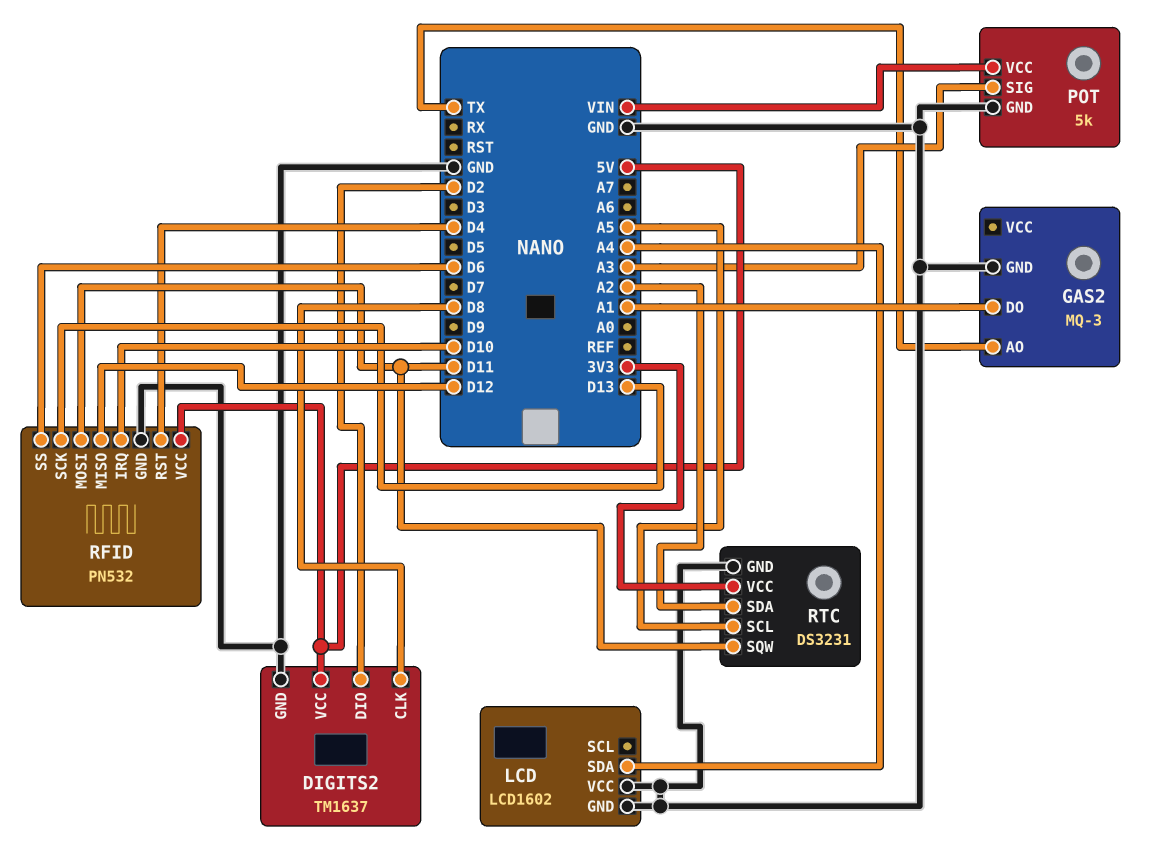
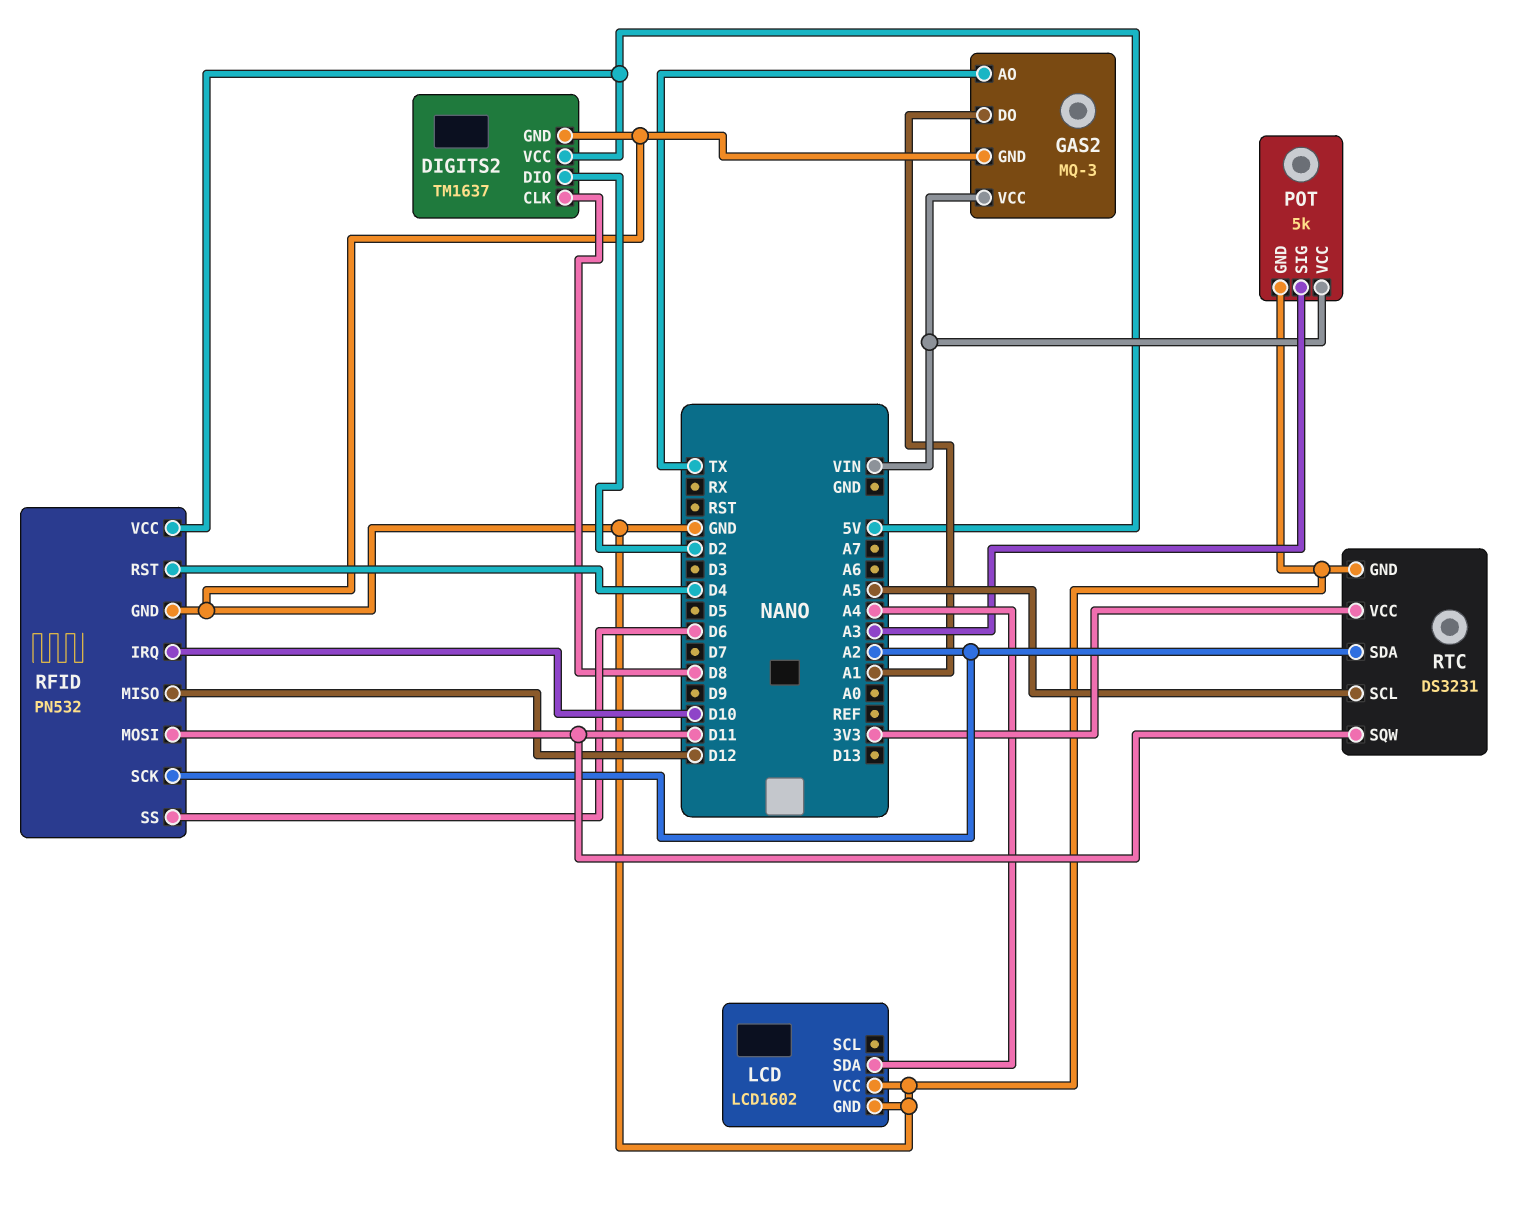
GAS2 pin VCC: none -> VIN
RFID pin SCK: D13 -> A2

